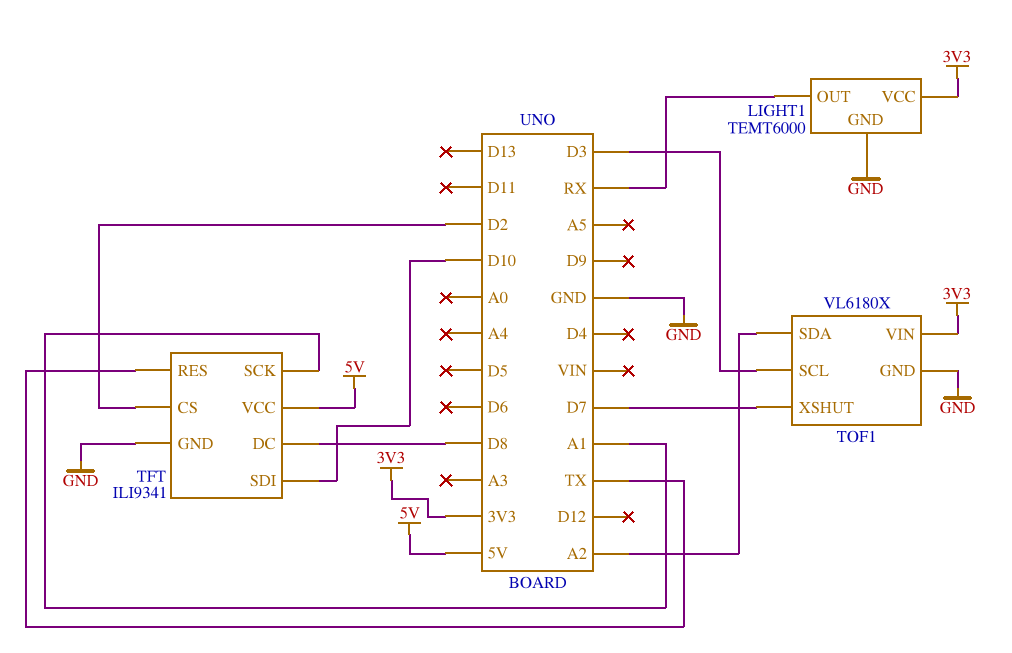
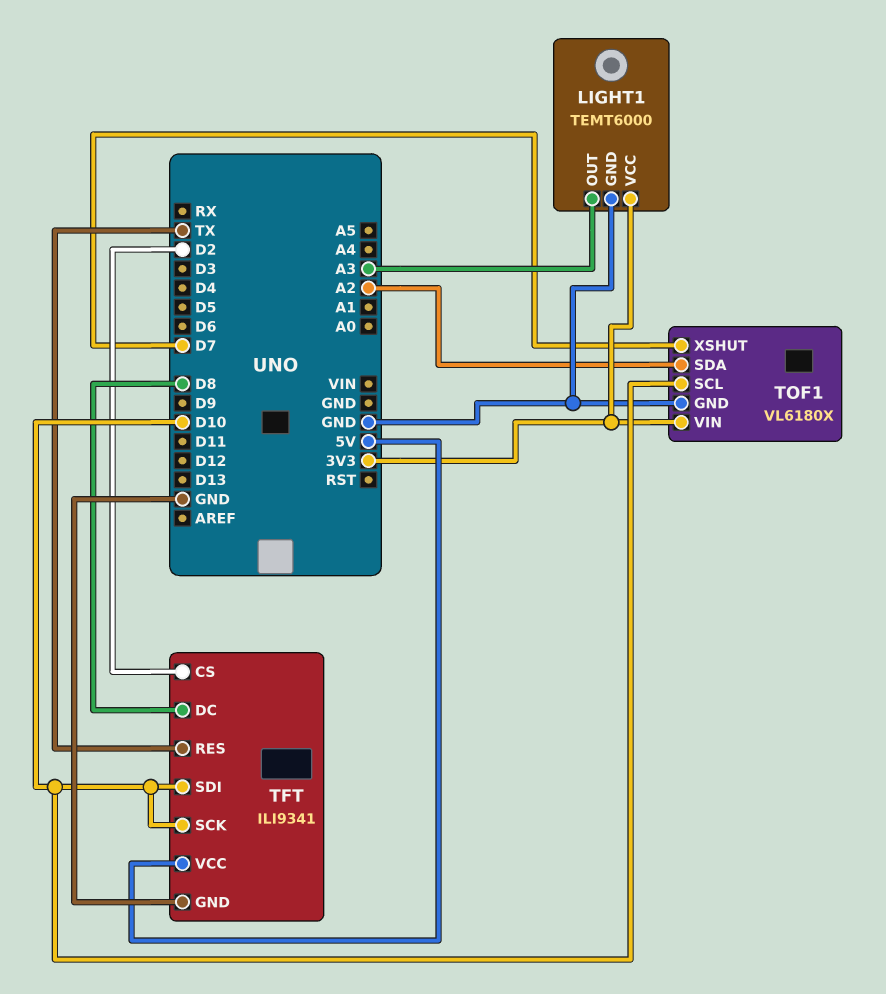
LIGHT1 pin OUT: RX -> A3
TFT pin SCK: A1 -> D10
TOF1 pin SCL: D3 -> D10

